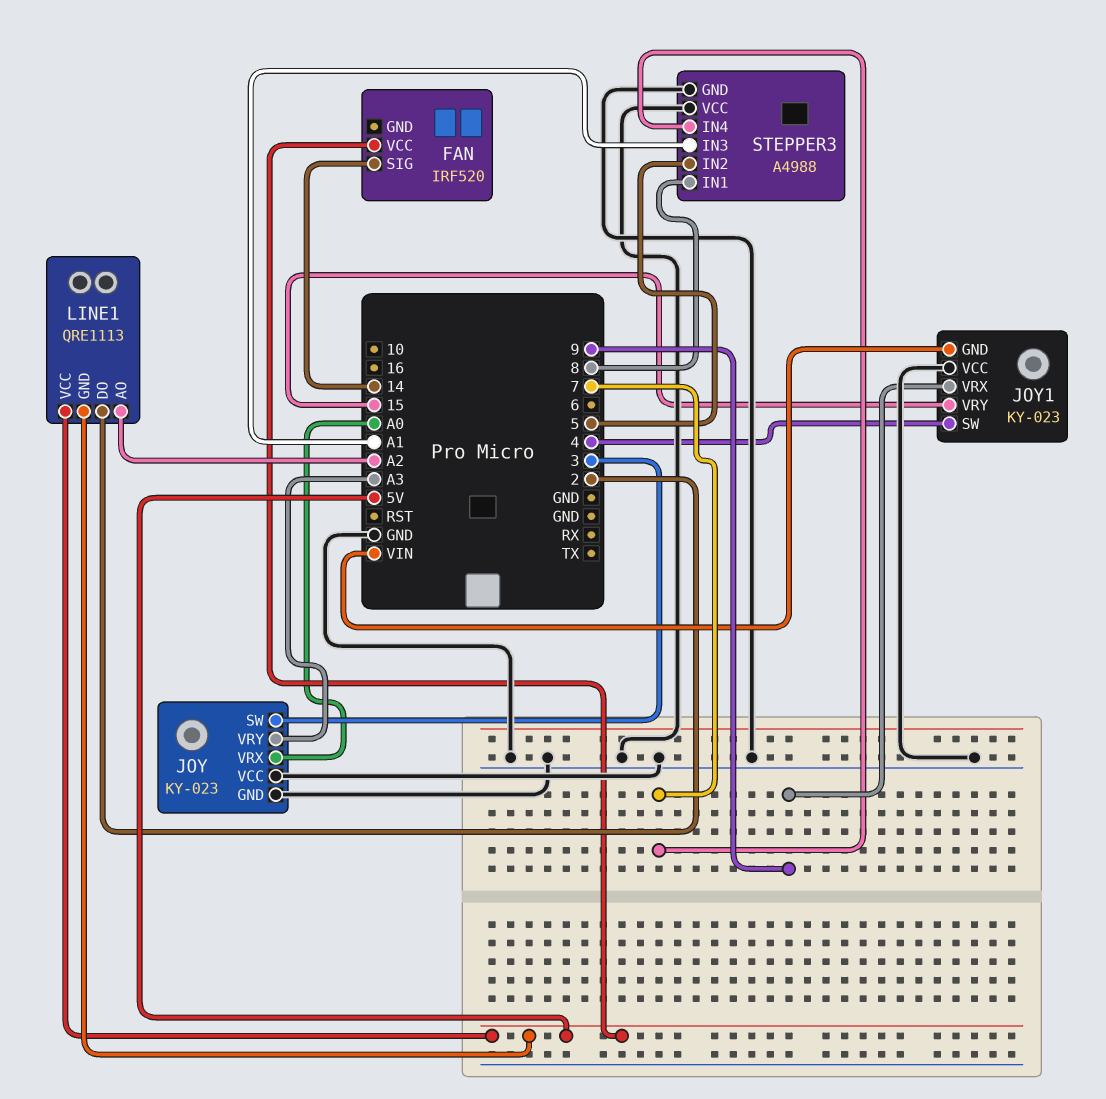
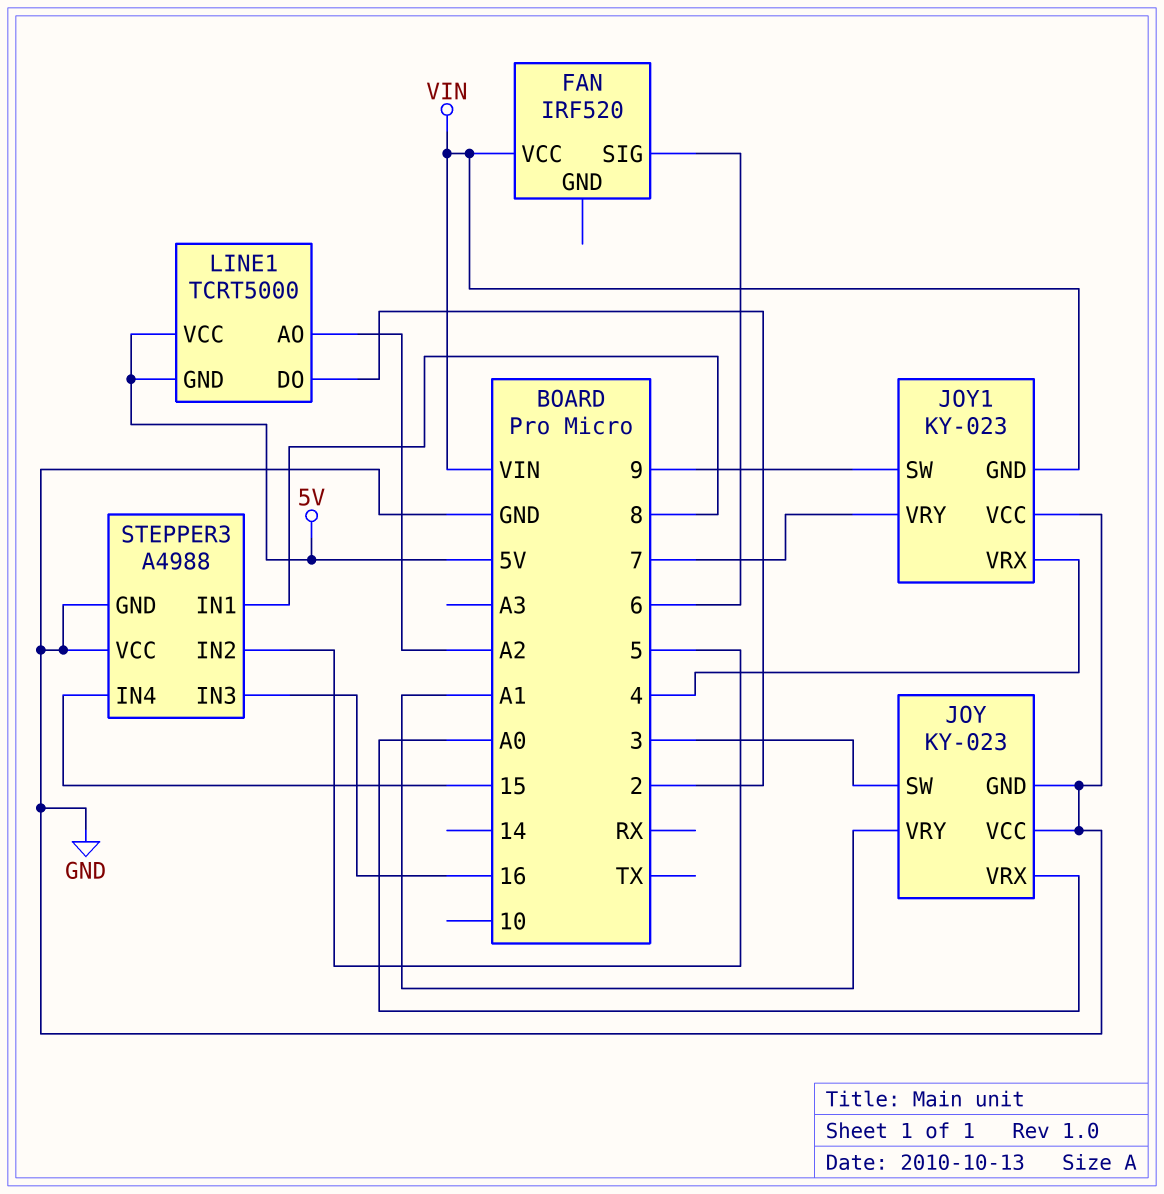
FAN pin SIG: 14 -> 6
FAN pin VCC: 5V -> VIN
JOY pin VRY: A3 -> A1
JOY1 pin SW: 4 -> 9
JOY1 pin VRX: 9 -> 4
JOY1 pin VRY: 15 -> 7
LINE1: QRE1113 -> TCRT5000
STEPPER3 pin IN3: A1 -> 16
STEPPER3 pin IN4: 7 -> 15

